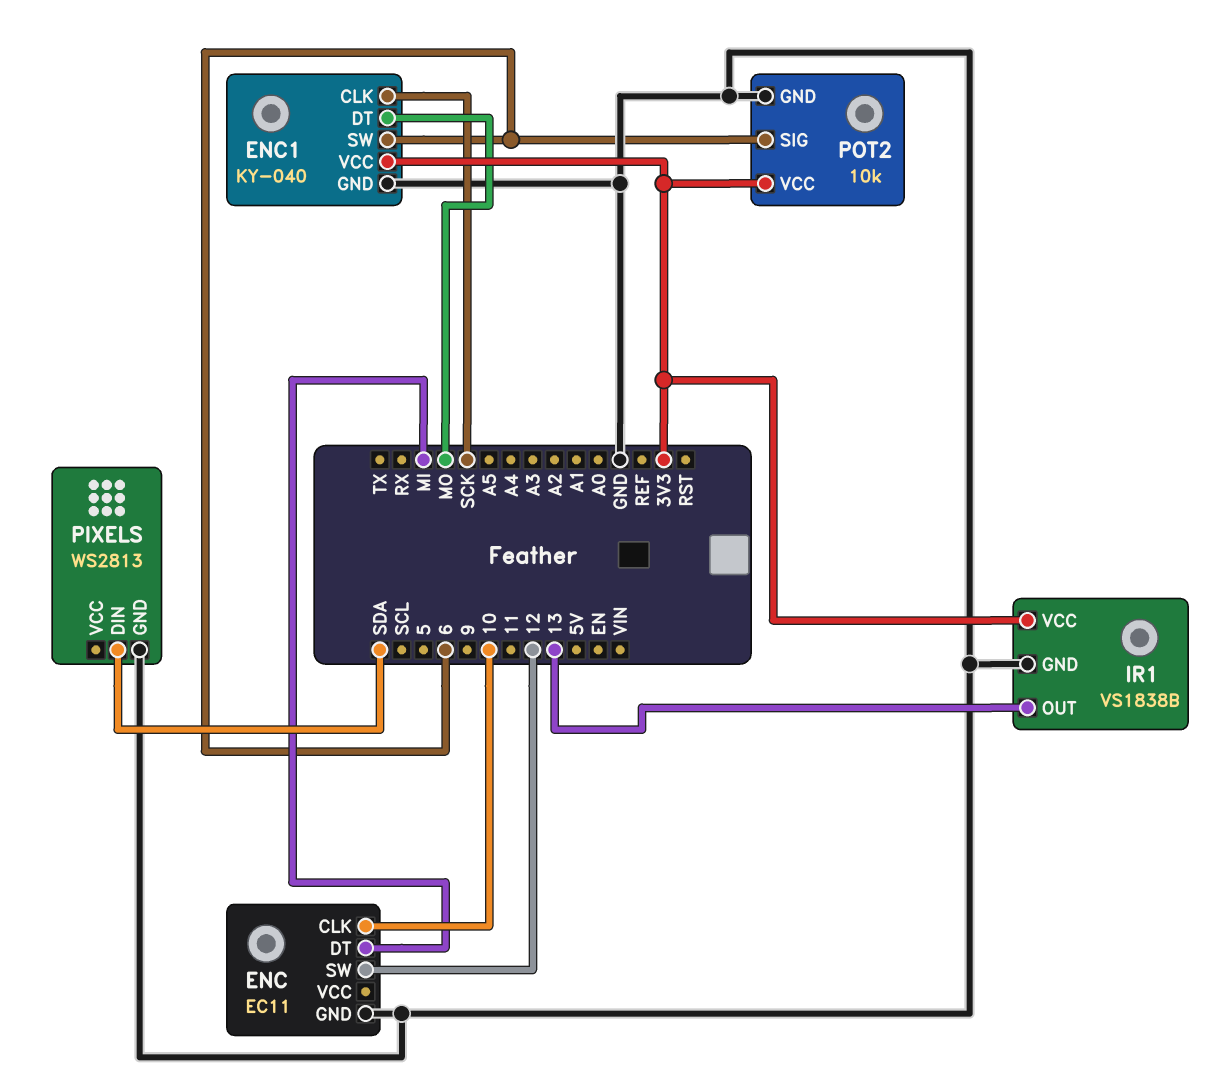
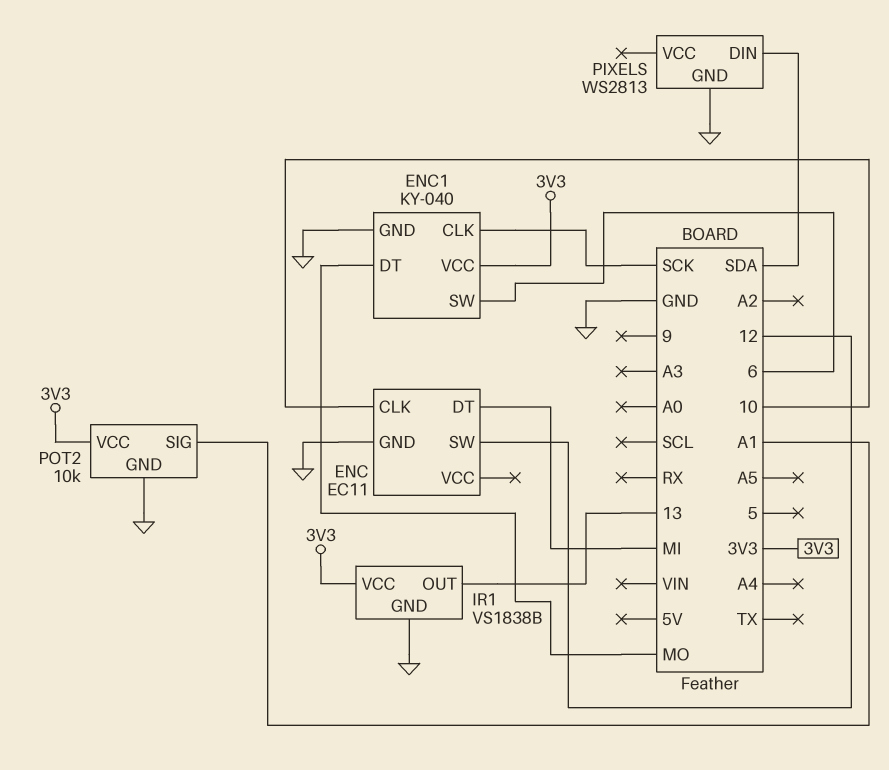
POT2 pin SIG: 6 -> A1

